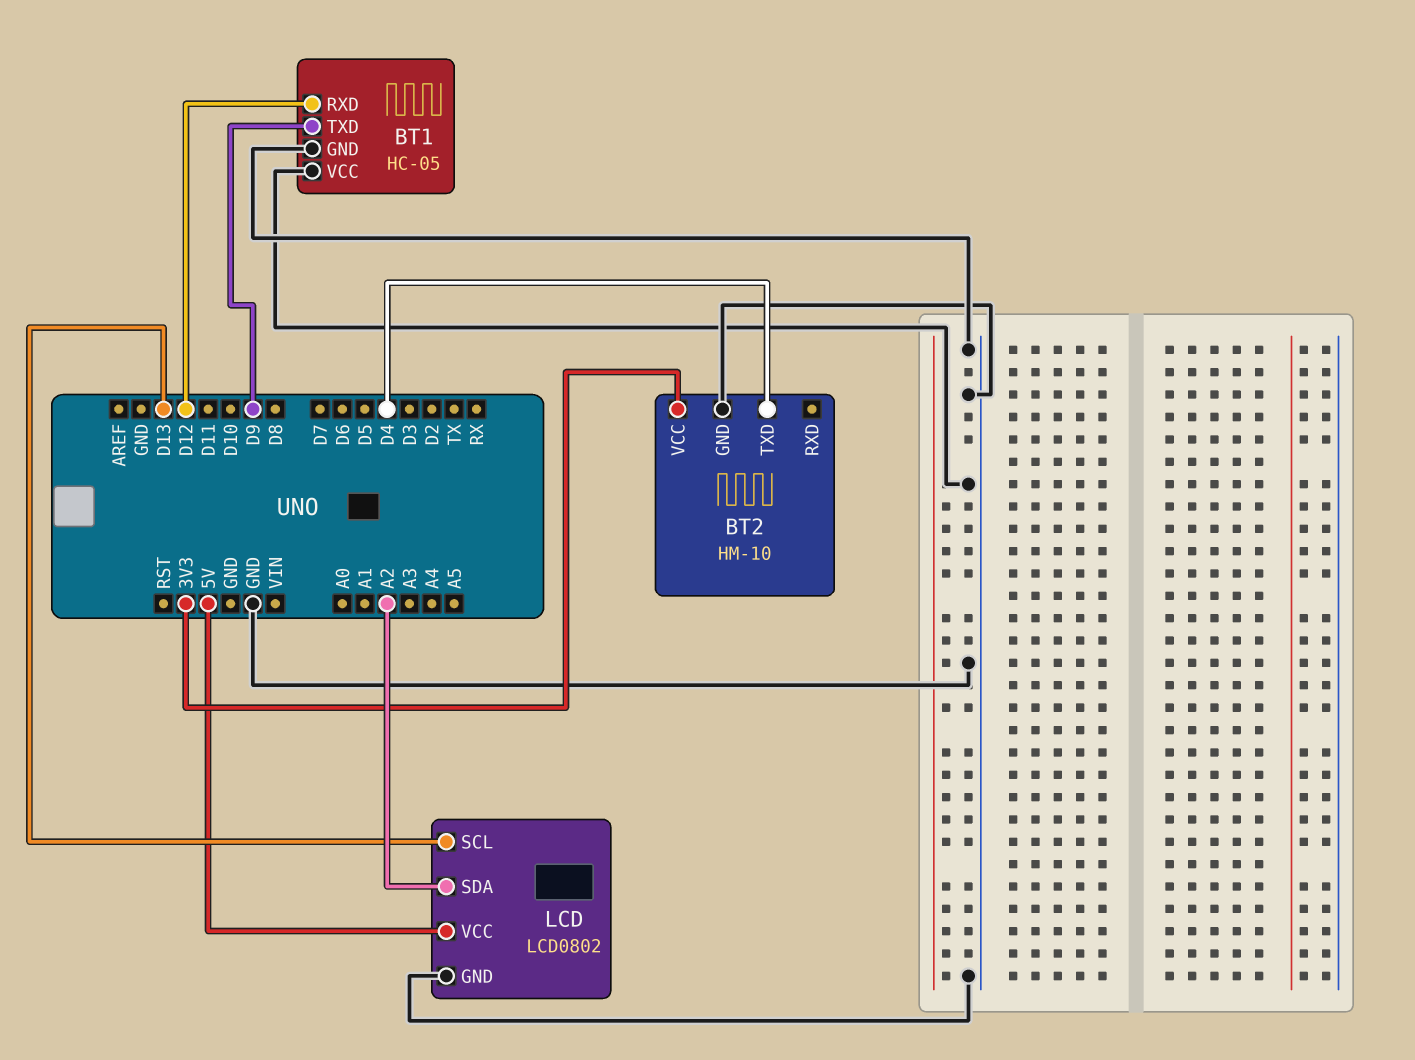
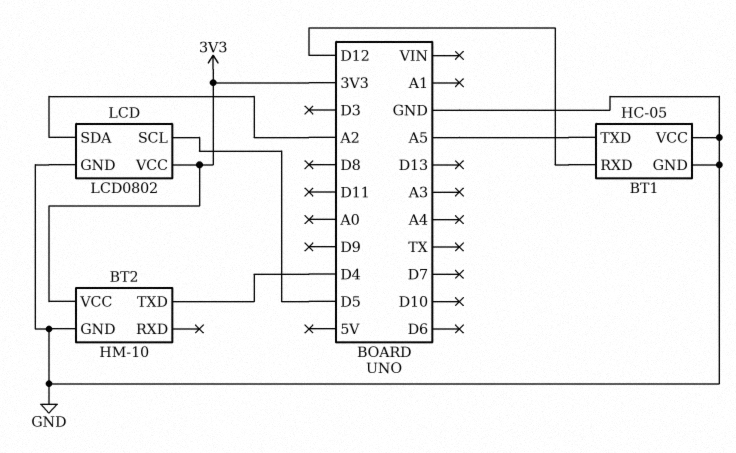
BT1 pin TXD: D9 -> A5
LCD pin SCL: D13 -> D5
LCD pin VCC: 5V -> 3V3

